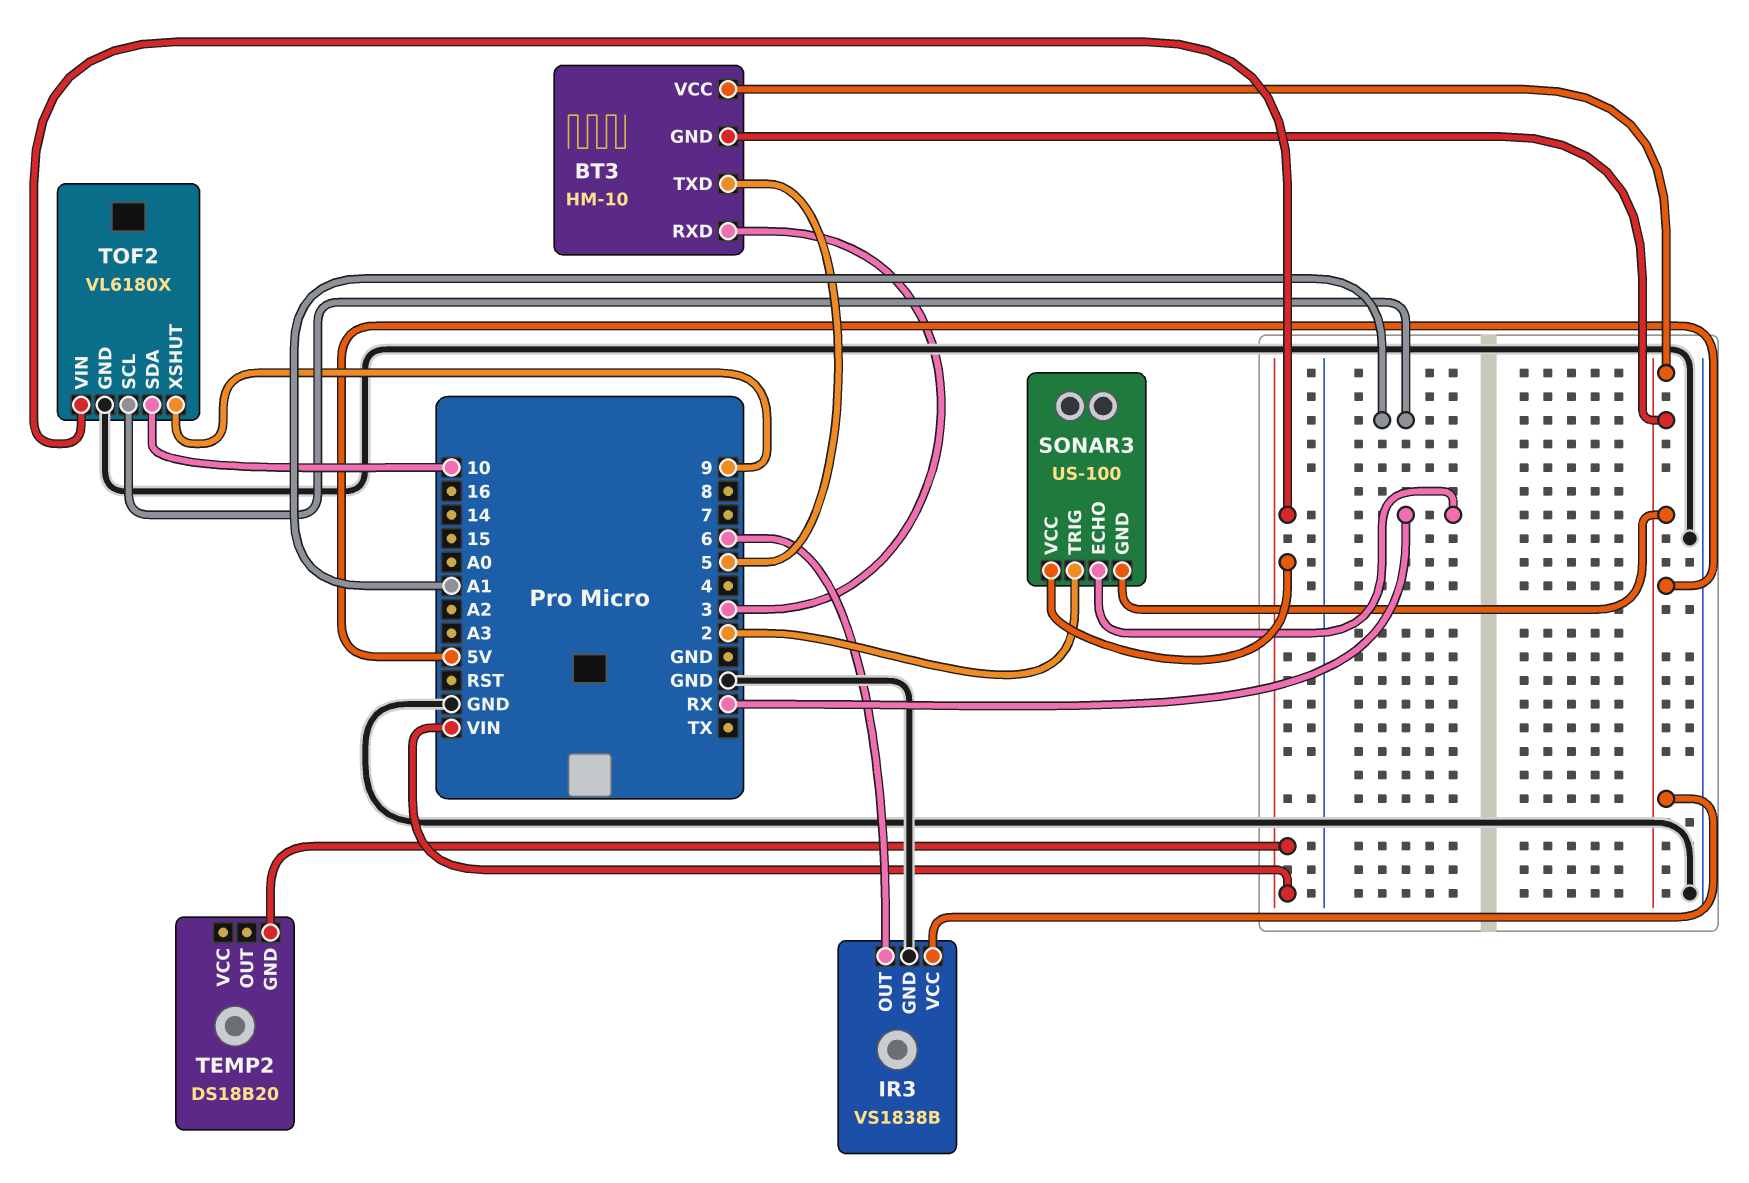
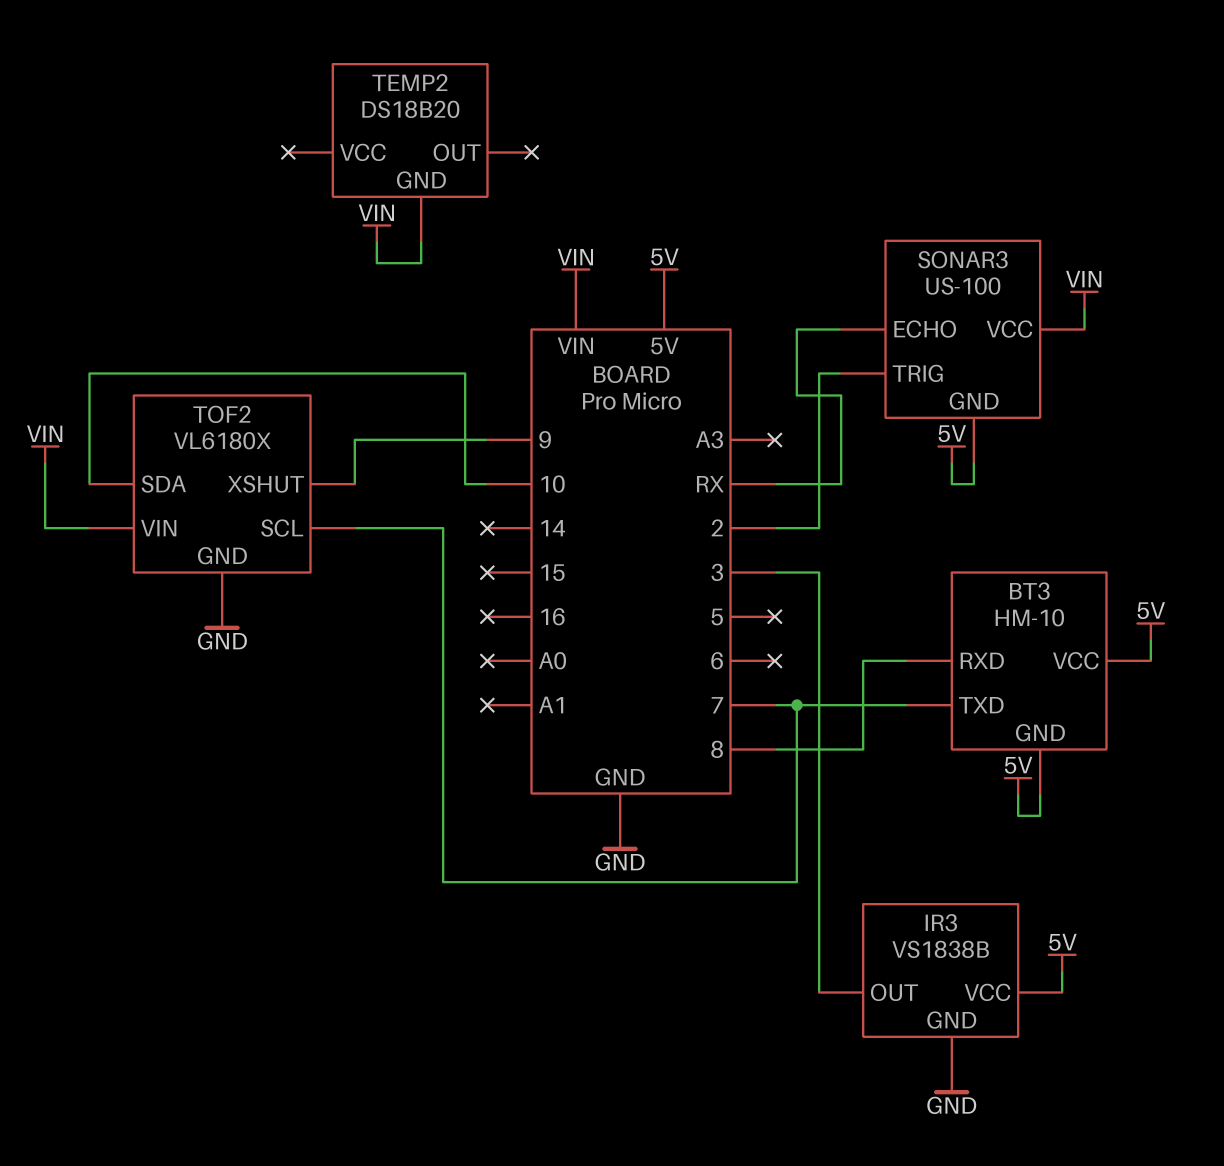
BT3 pin RXD: 3 -> 8
BT3 pin TXD: 5 -> 7
IR3 pin OUT: 6 -> 3
TOF2 pin SCL: A1 -> 7

